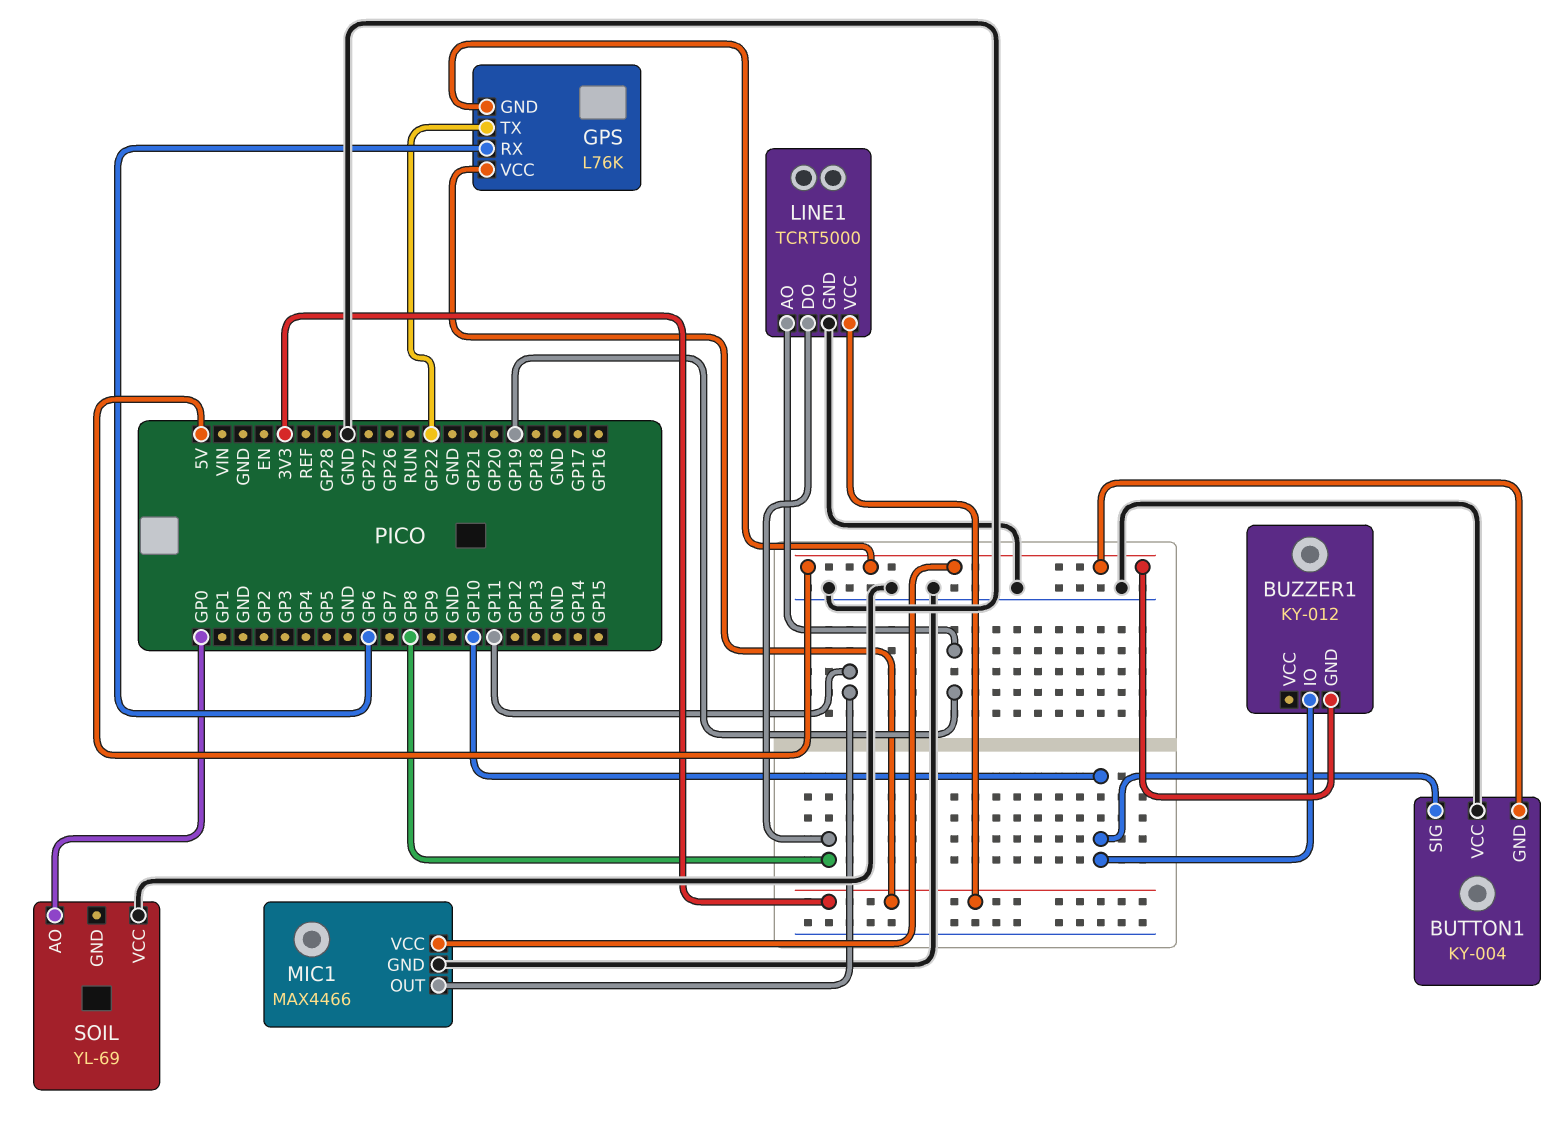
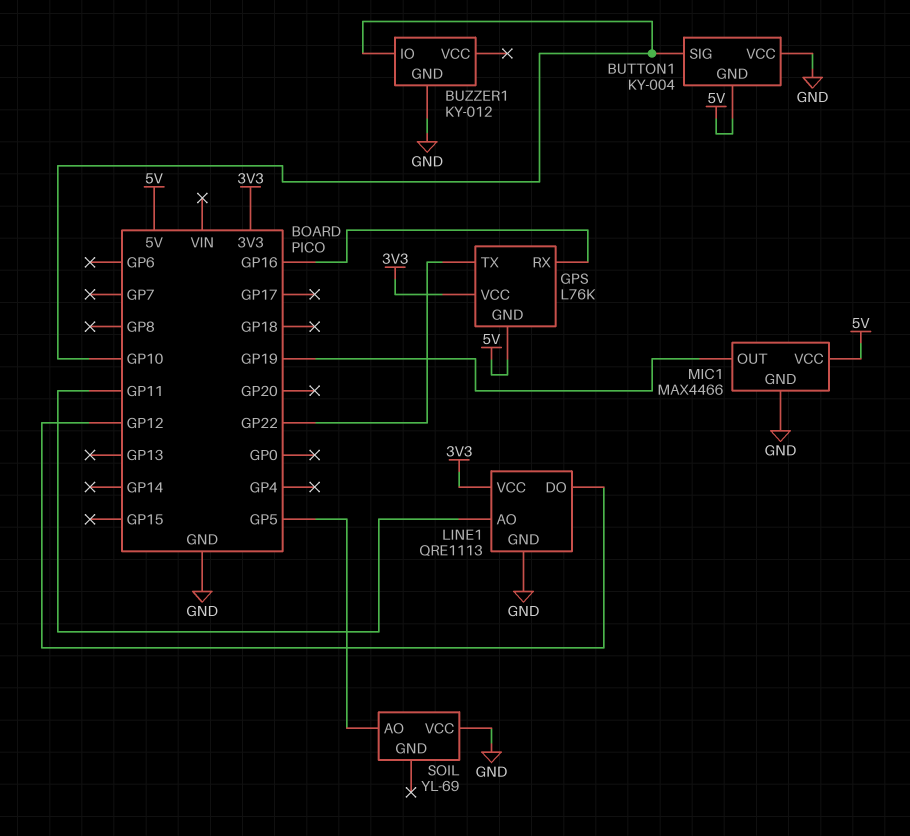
BUZZER1 pin GND: 5V -> GND
GPS pin RX: GP6 -> GP16
LINE1: TCRT5000 -> QRE1113
LINE1 pin AO: GP19 -> GP11
LINE1 pin DO: GP8 -> GP12
MIC1 pin OUT: GP11 -> GP19
SOIL pin AO: GP0 -> GP5

